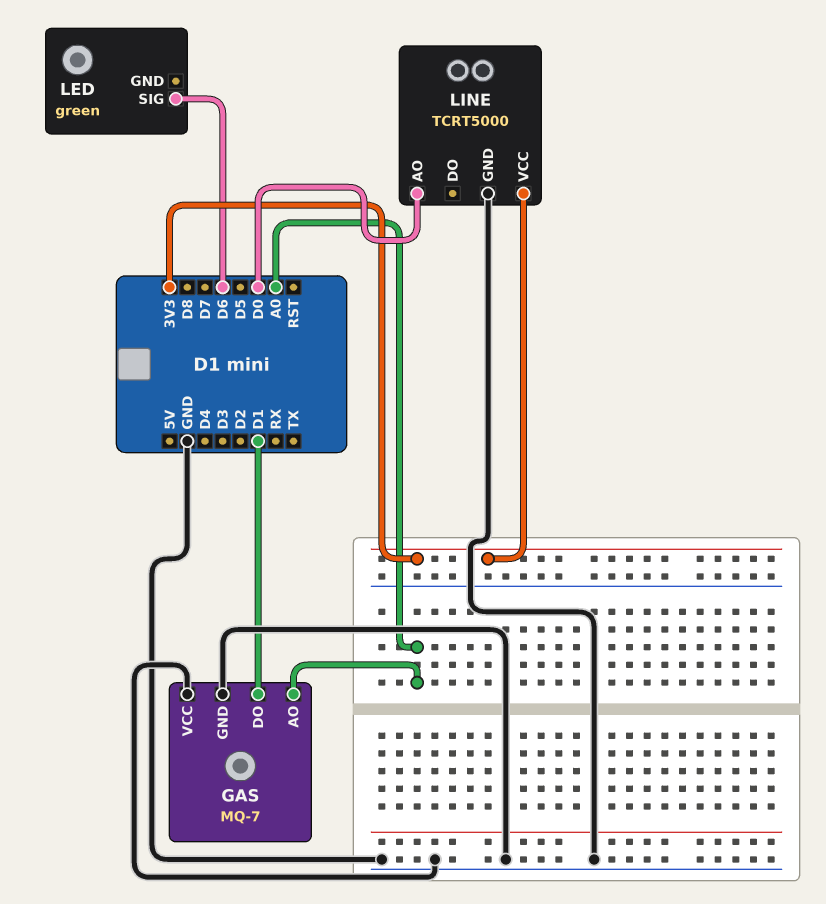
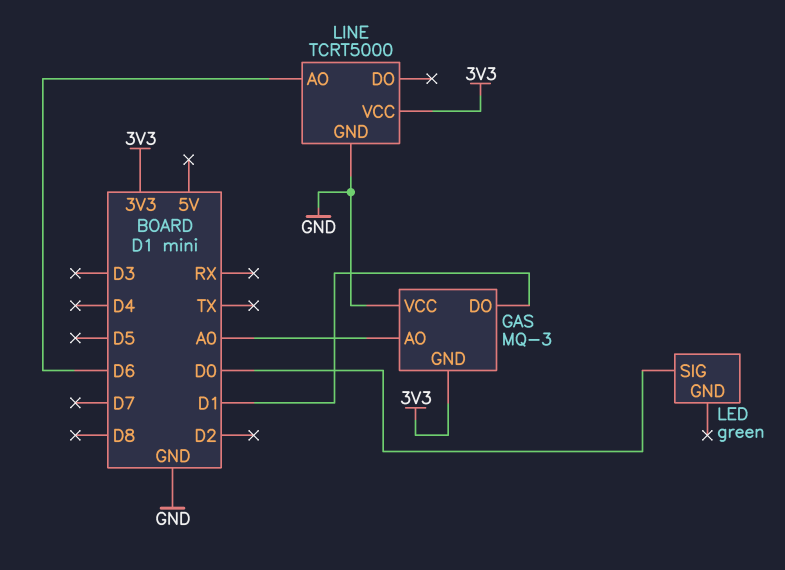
GAS: MQ-7 -> MQ-3
GAS pin GND: GND -> 3V3
LED pin SIG: D6 -> D0
LINE pin AO: D0 -> D6

